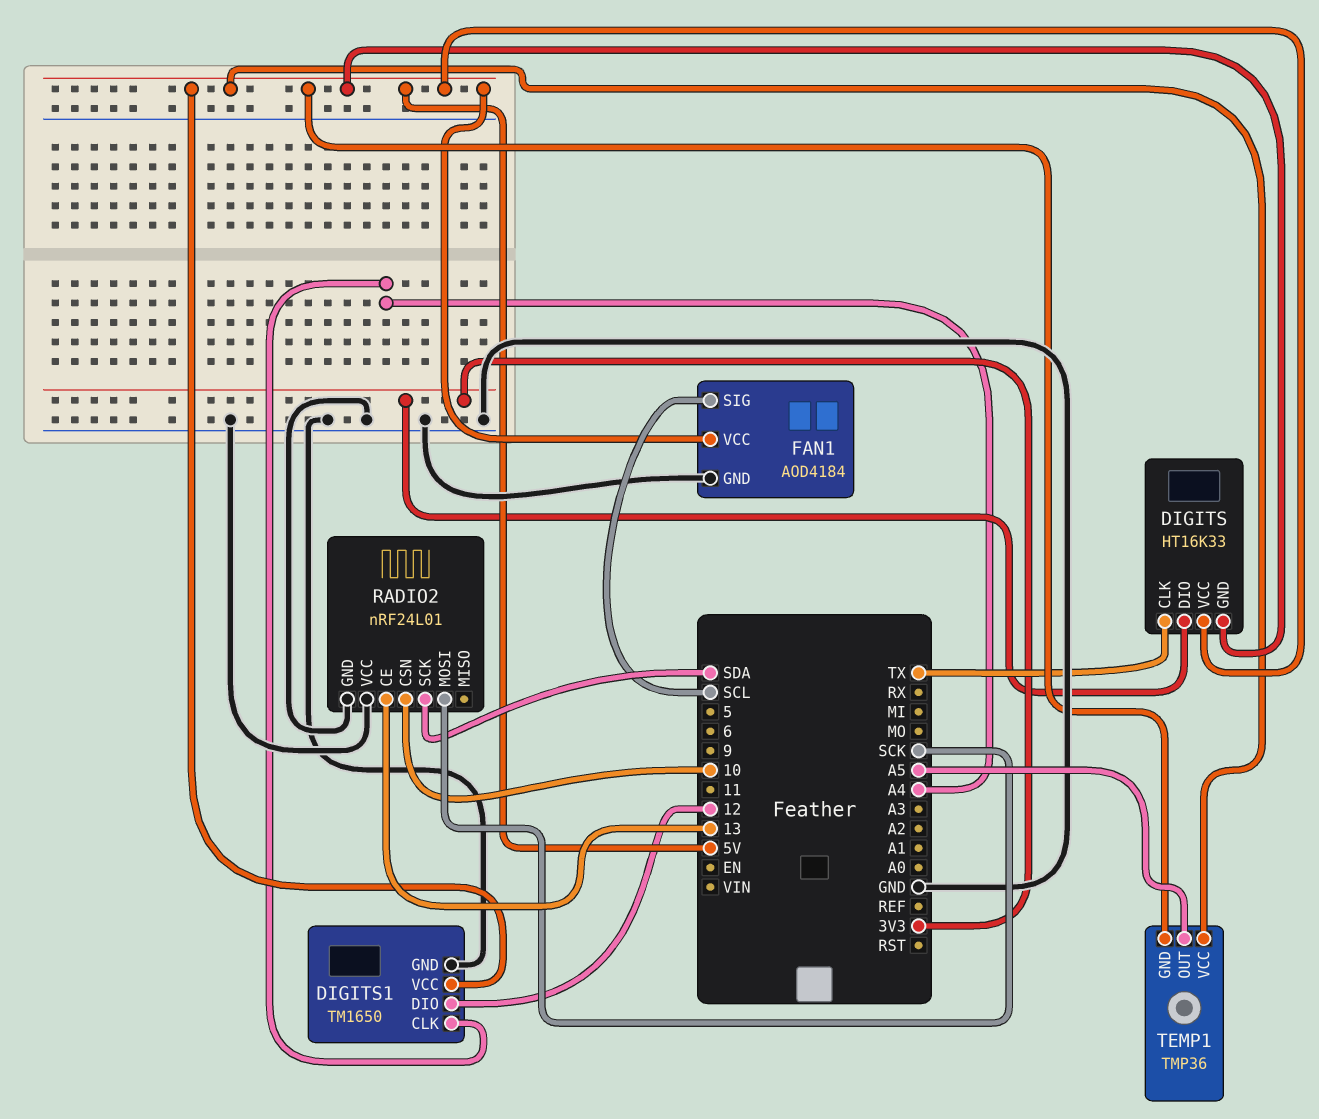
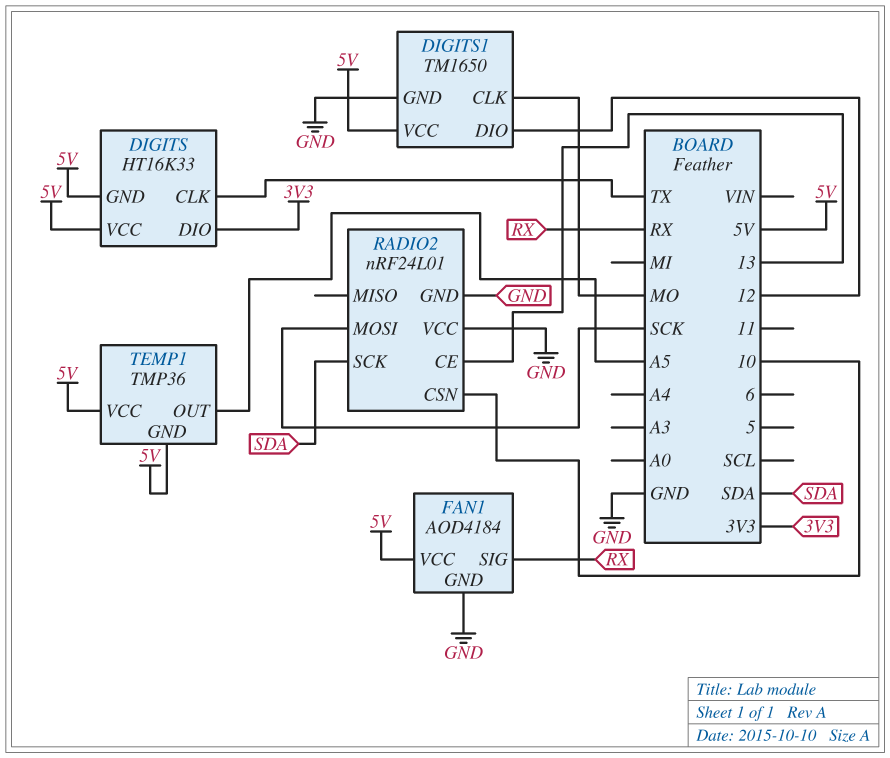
DIGITS1 pin CLK: A4 -> MO
FAN1 pin SIG: SCL -> RX

